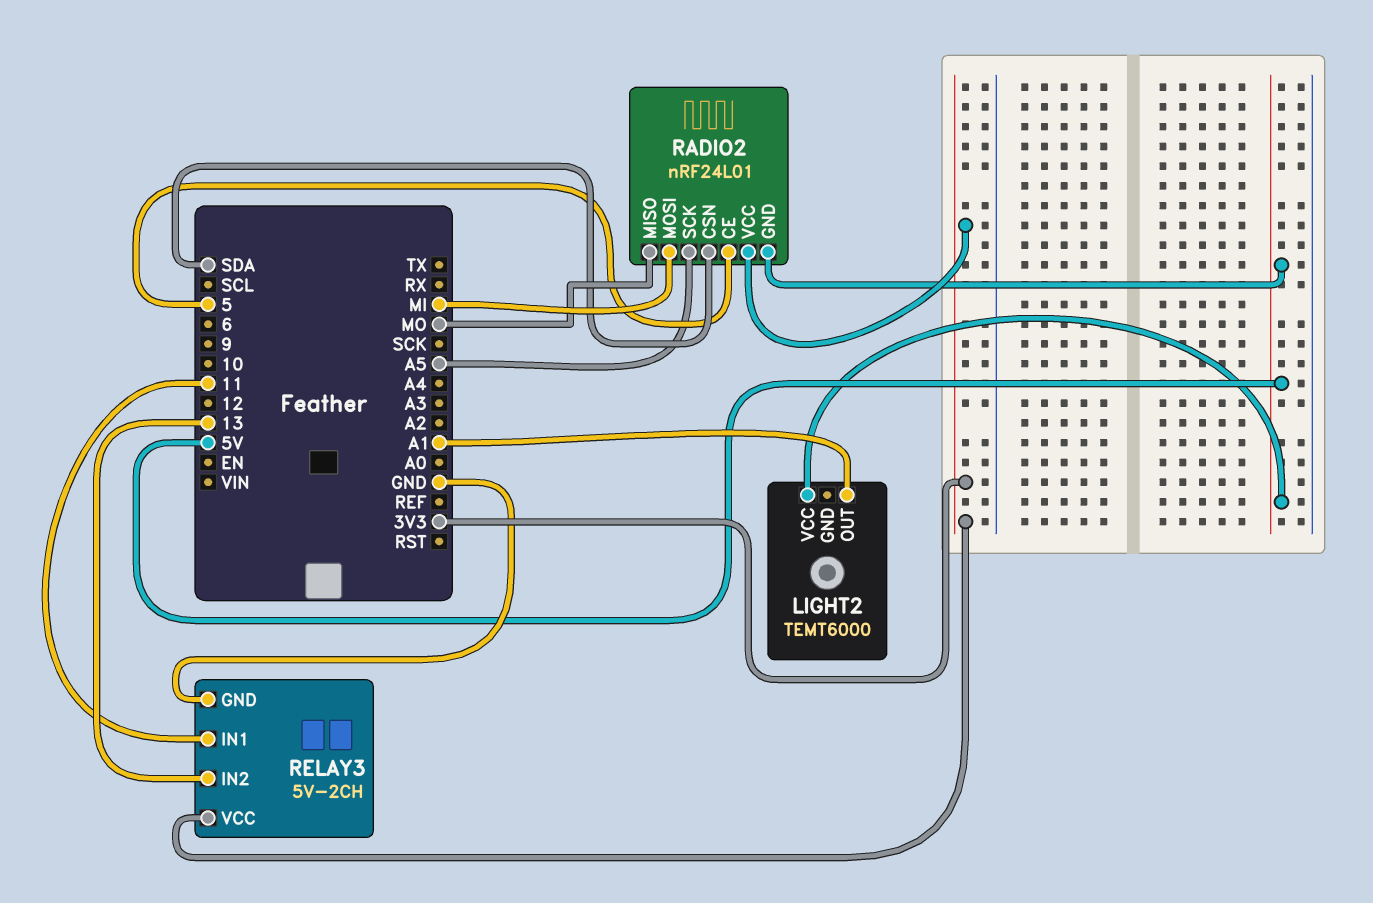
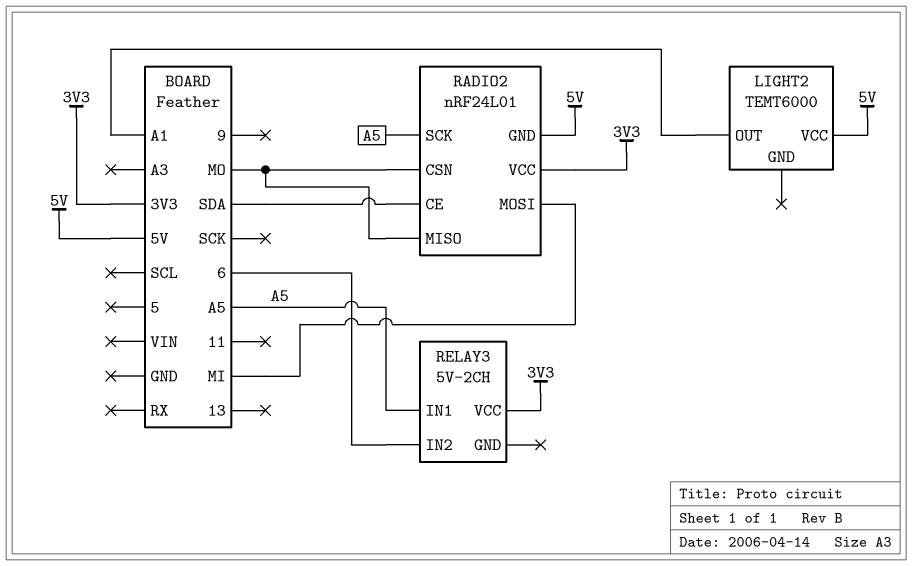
RADIO2 pin CE: 5 -> SDA
RADIO2 pin CSN: SDA -> MO
RELAY3 pin GND: GND -> none
RELAY3 pin IN1: 11 -> A5
RELAY3 pin IN2: 13 -> 6

